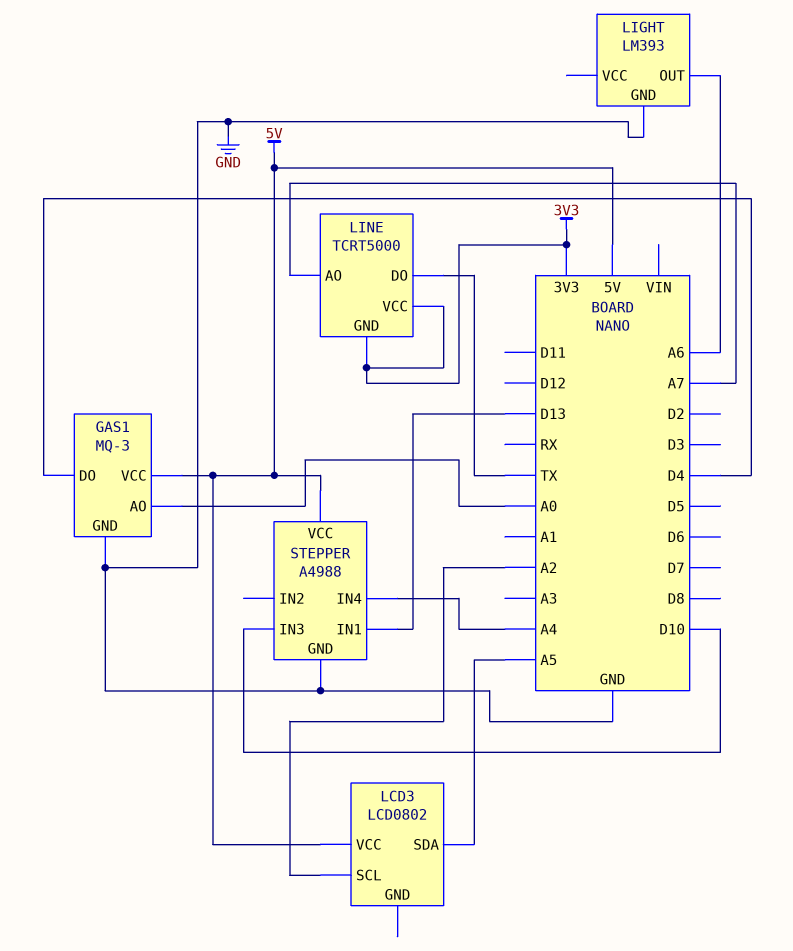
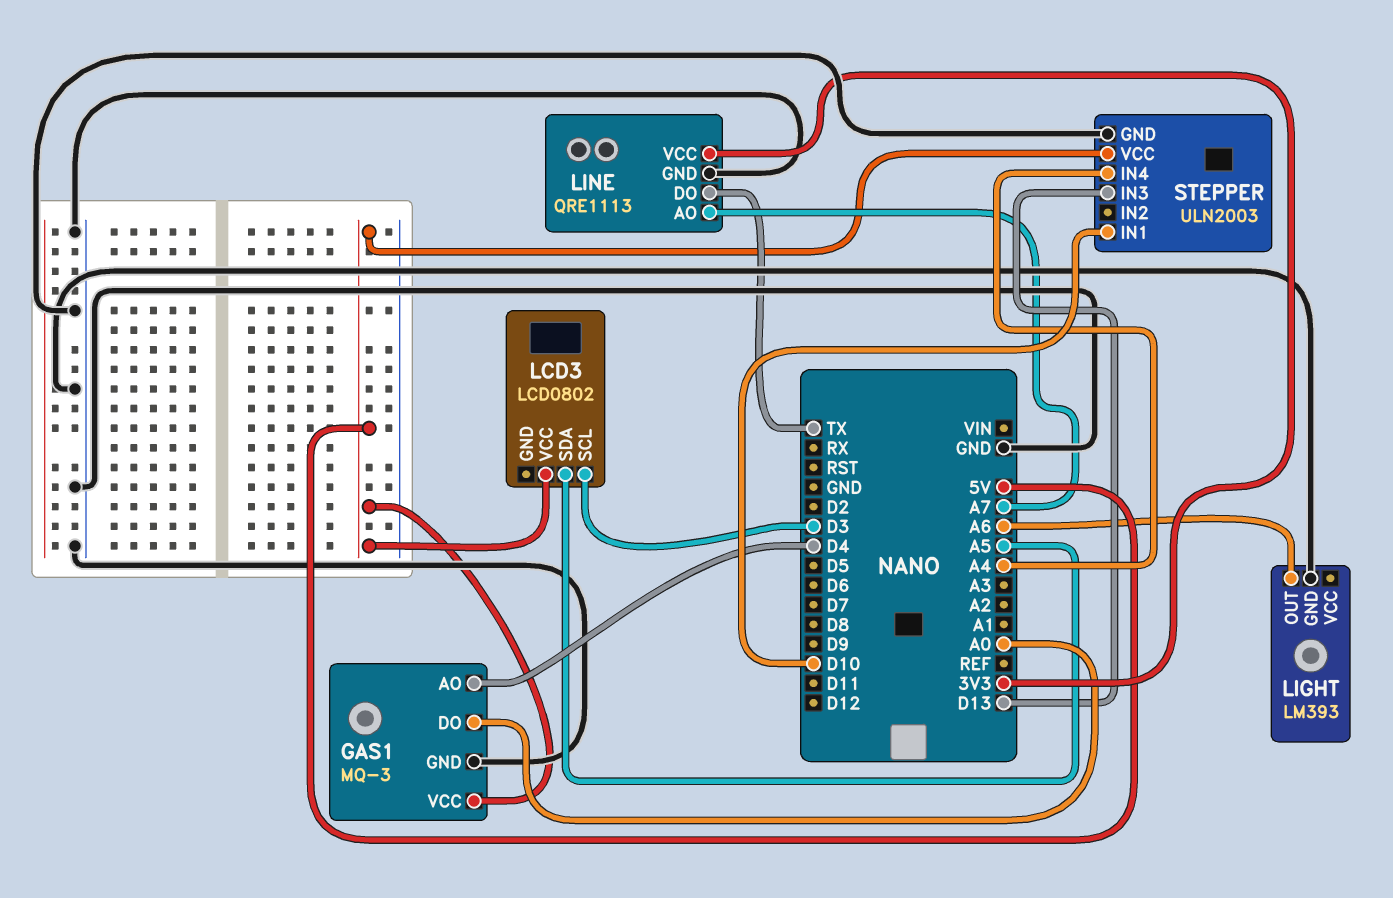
GAS1 pin AO: A0 -> D4
GAS1 pin DO: D4 -> A0
LCD3 pin SCL: A2 -> D3
LINE: TCRT5000 -> QRE1113
LINE pin GND: 3V3 -> GND
STEPPER: A4988 -> ULN2003
STEPPER pin IN1: D13 -> D10
STEPPER pin IN3: D10 -> D13

